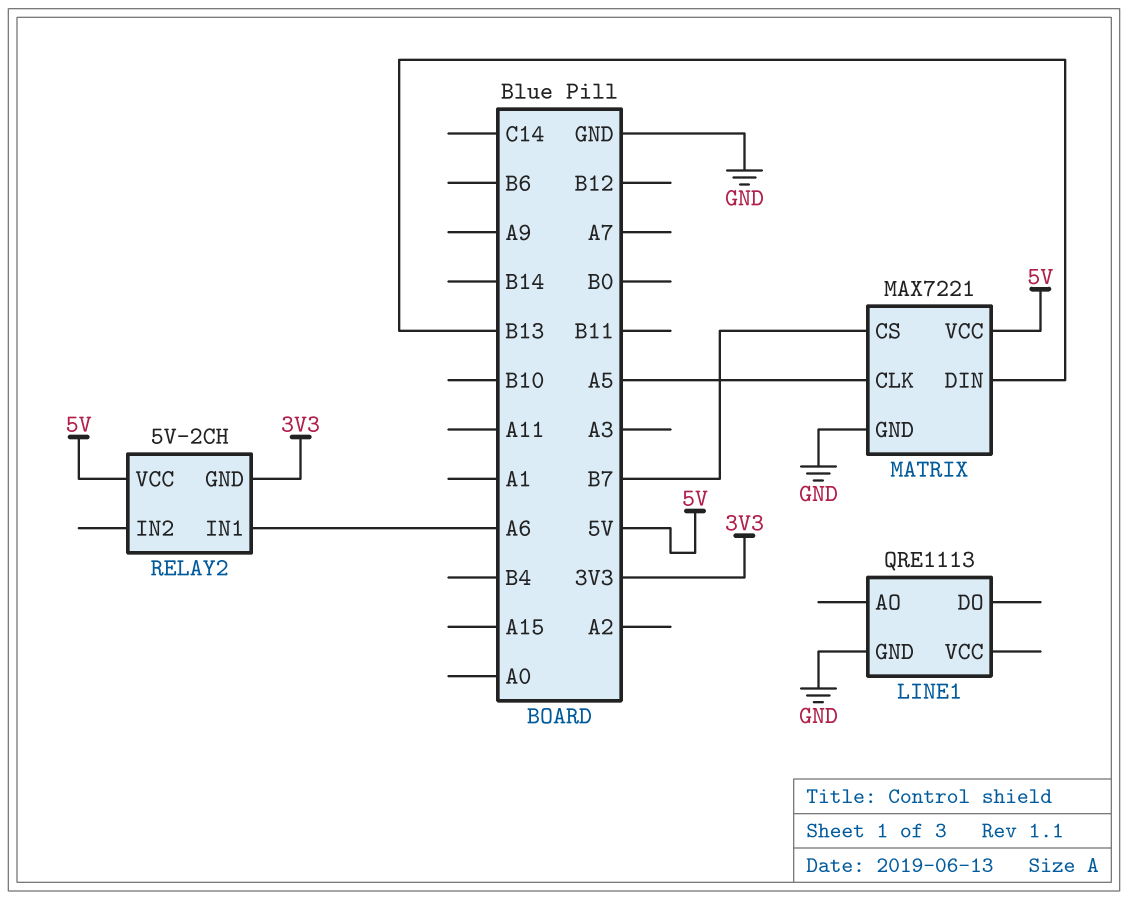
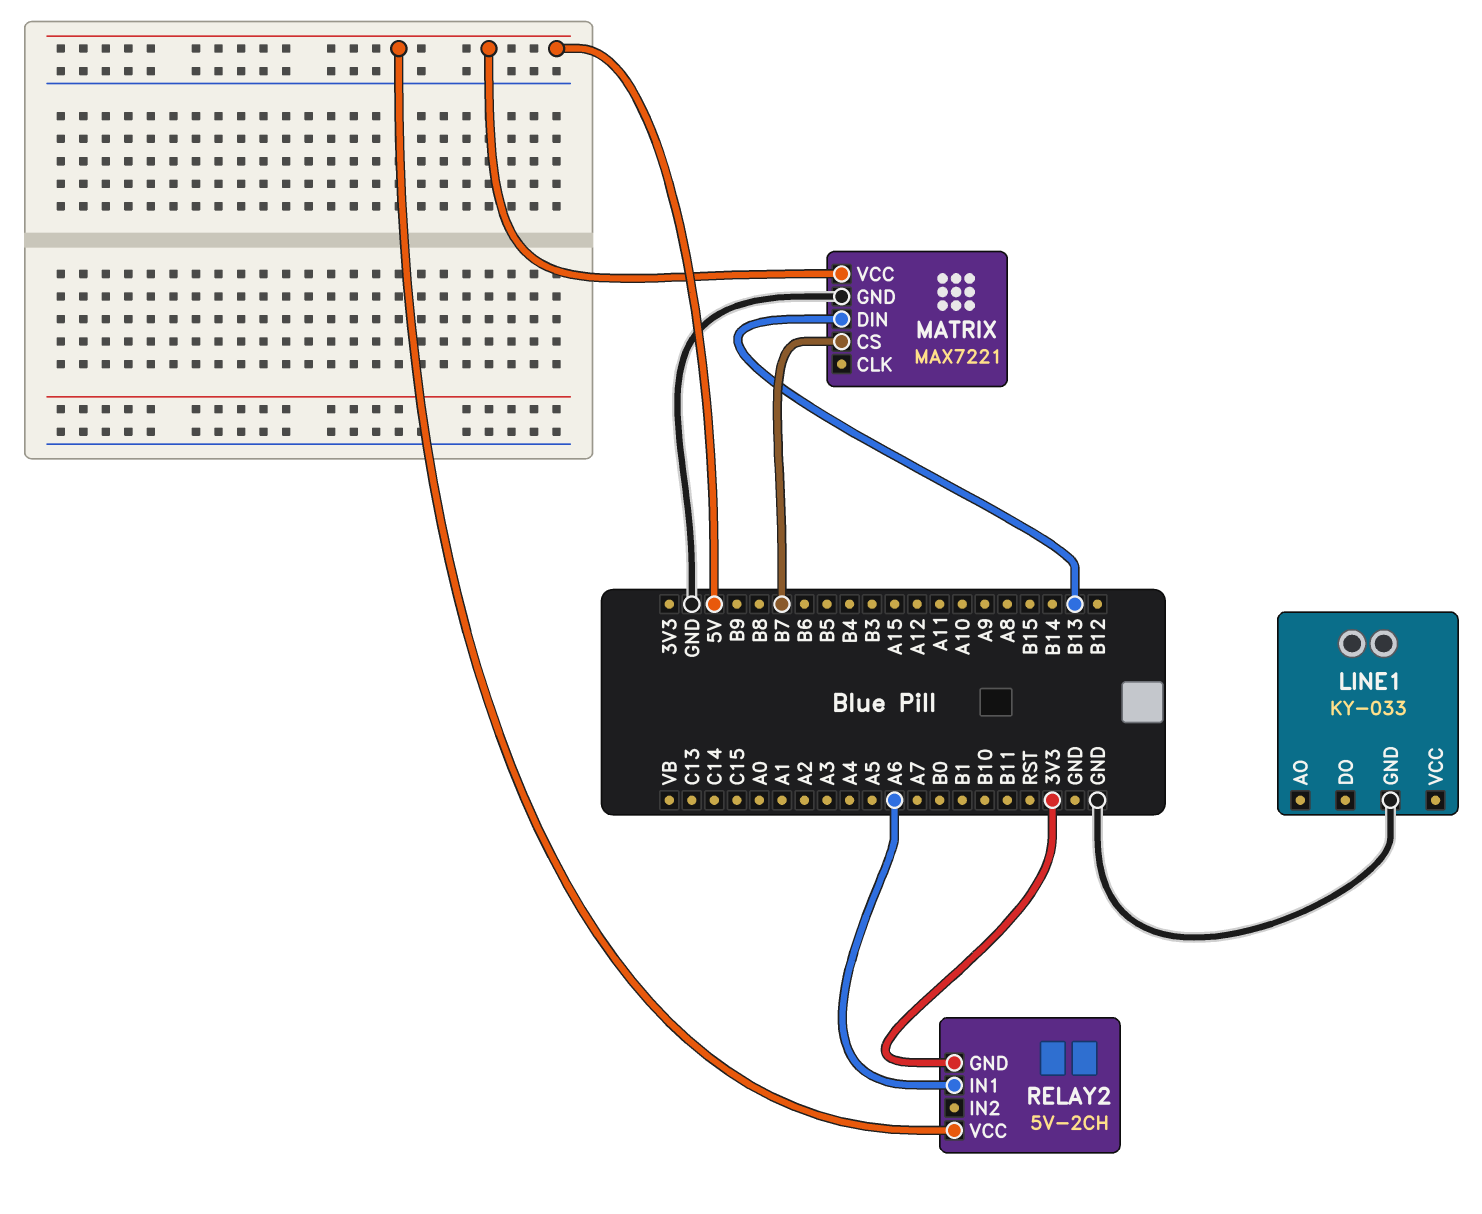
LINE1: QRE1113 -> KY-033
MATRIX pin CLK: A5 -> none

